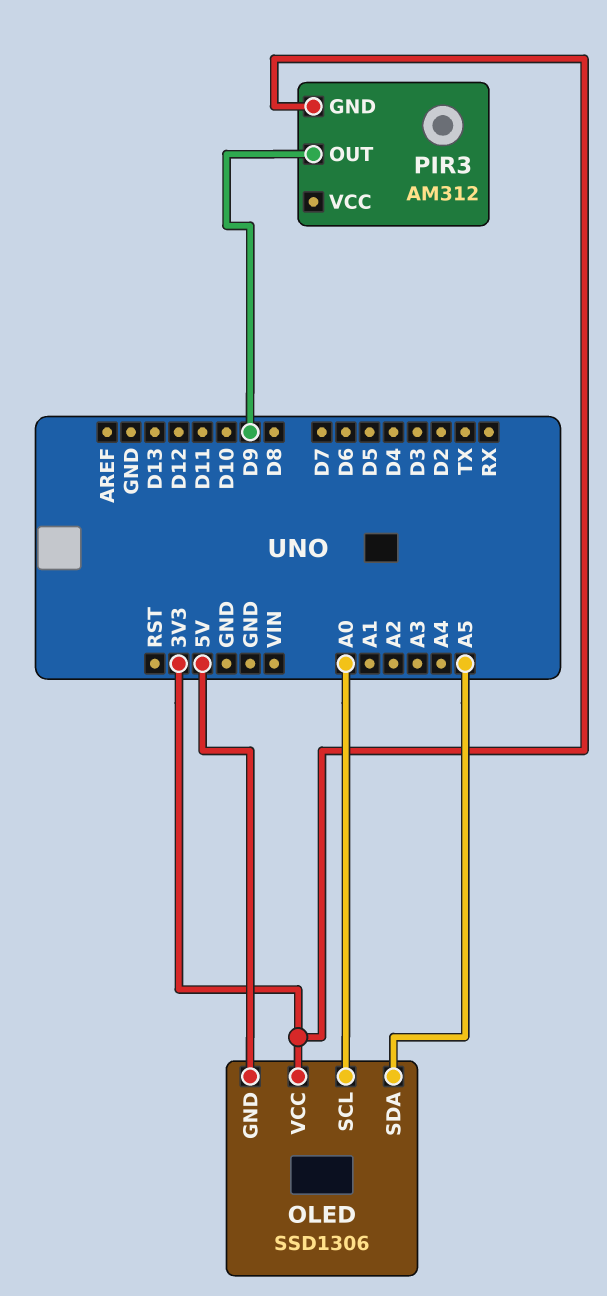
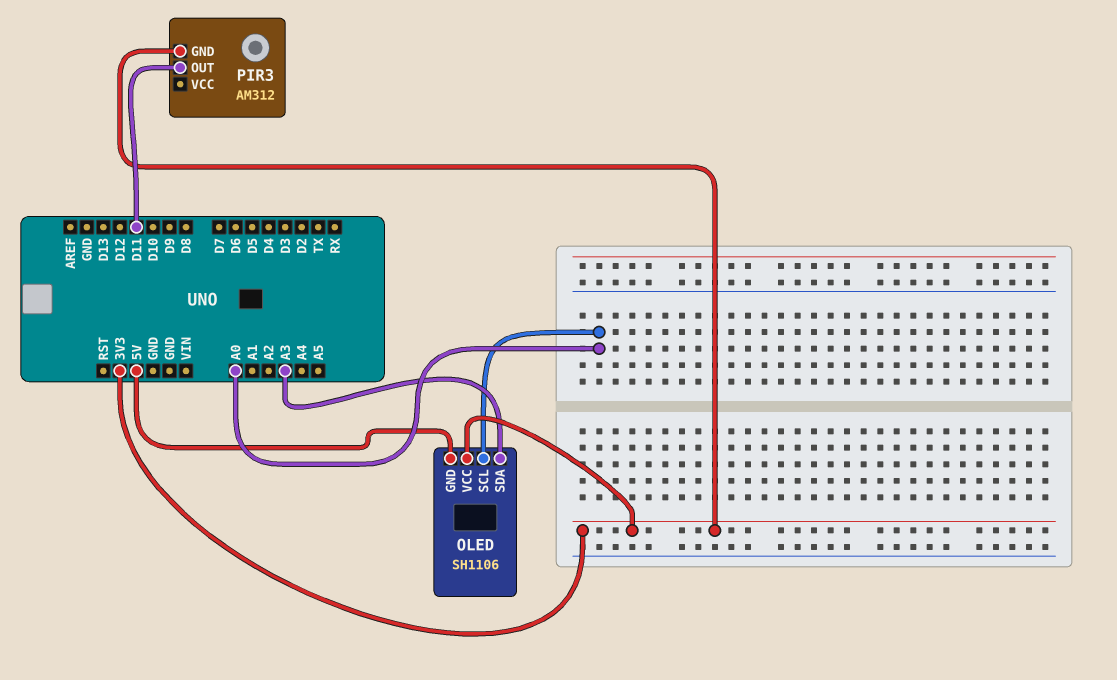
OLED: SSD1306 -> SH1106
OLED pin SDA: A5 -> A3
PIR3 pin OUT: D9 -> D11

